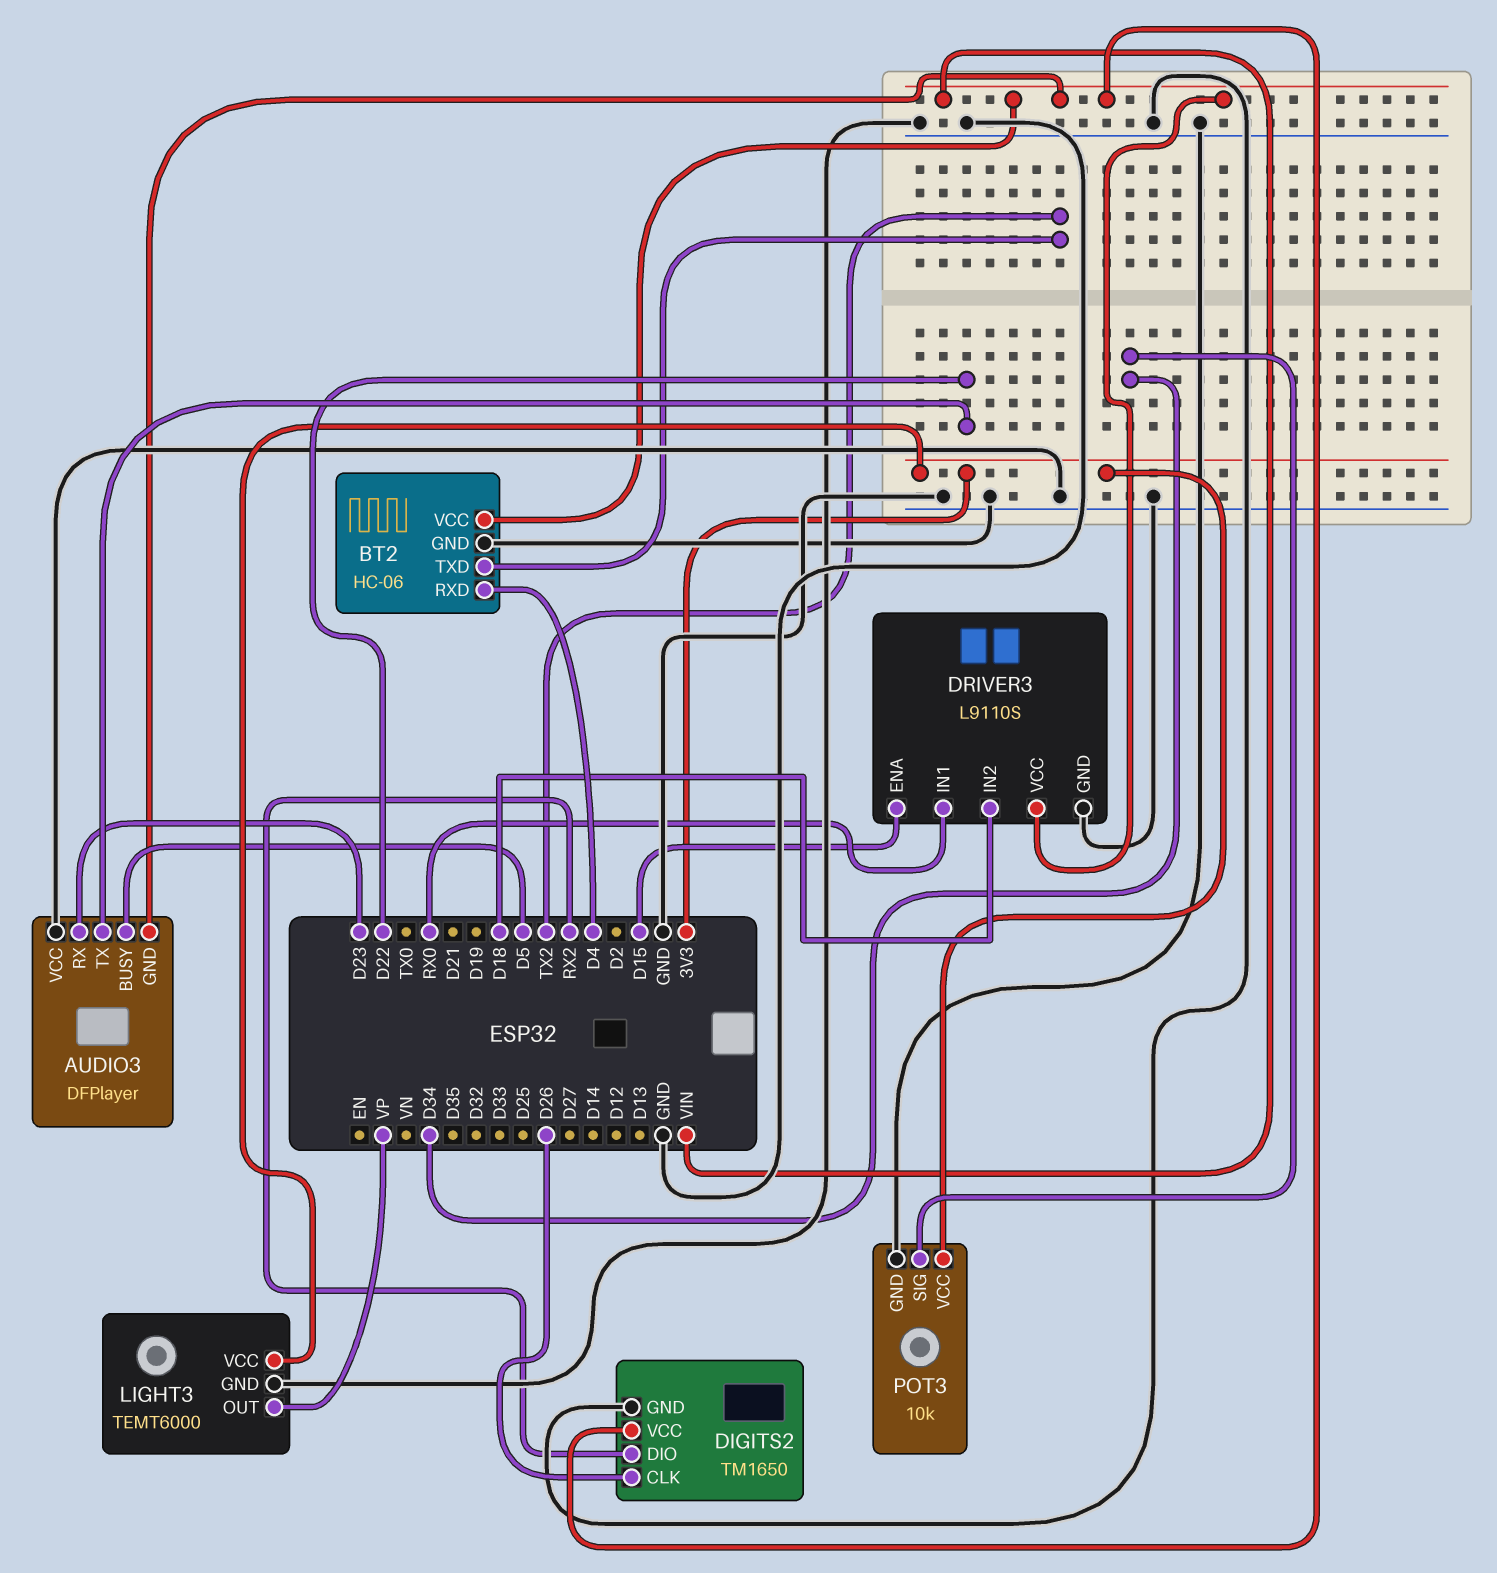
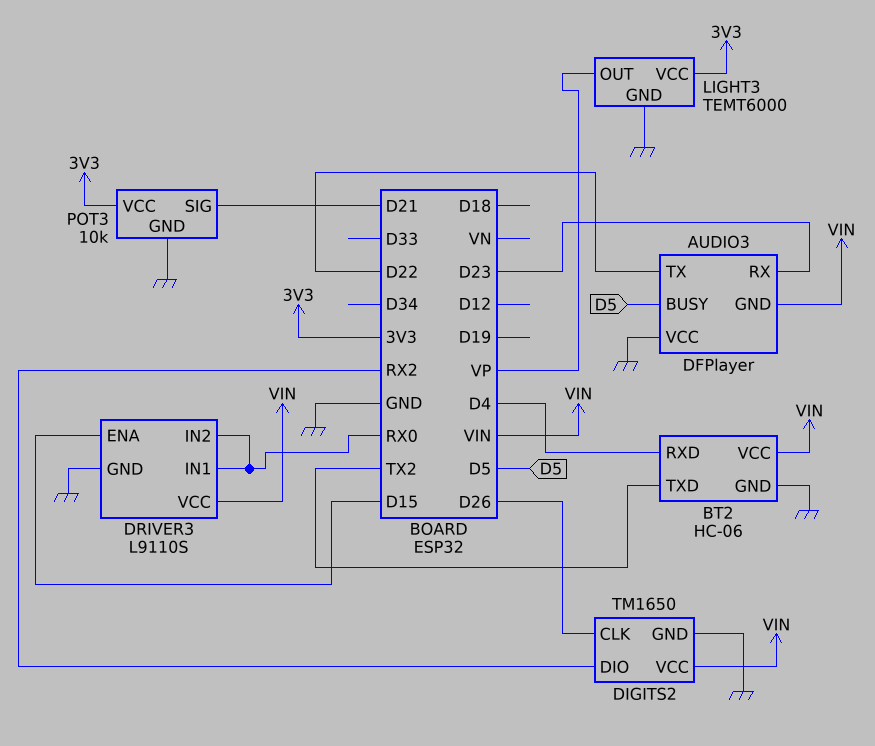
DRIVER3 pin IN2: D18 -> RX0
POT3 pin SIG: D34 -> D21

